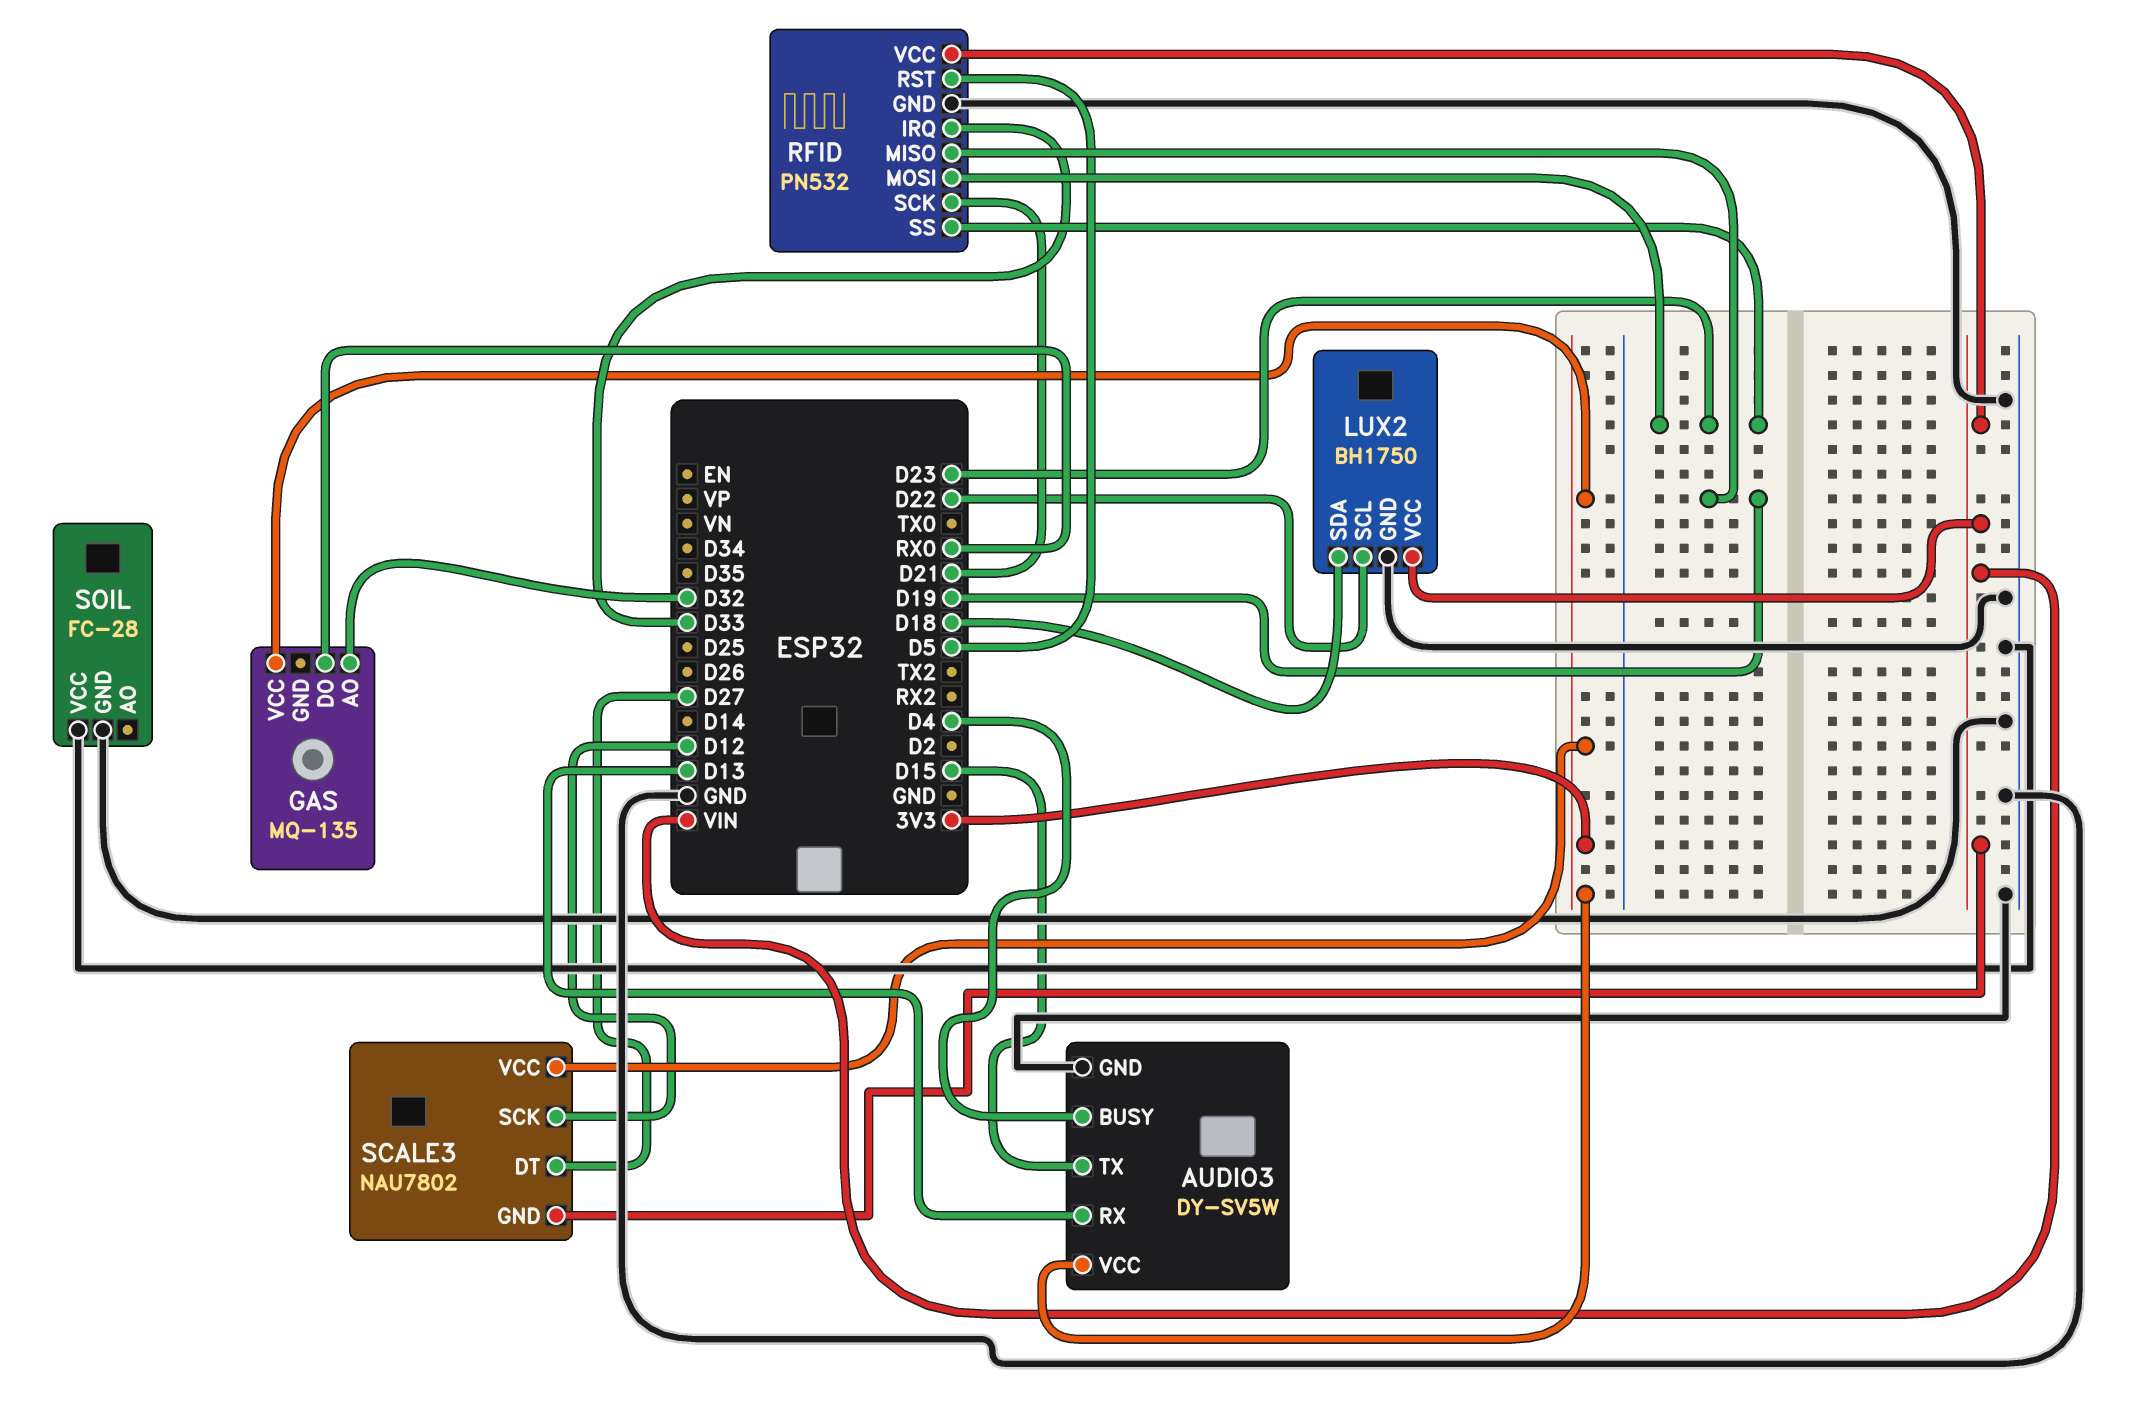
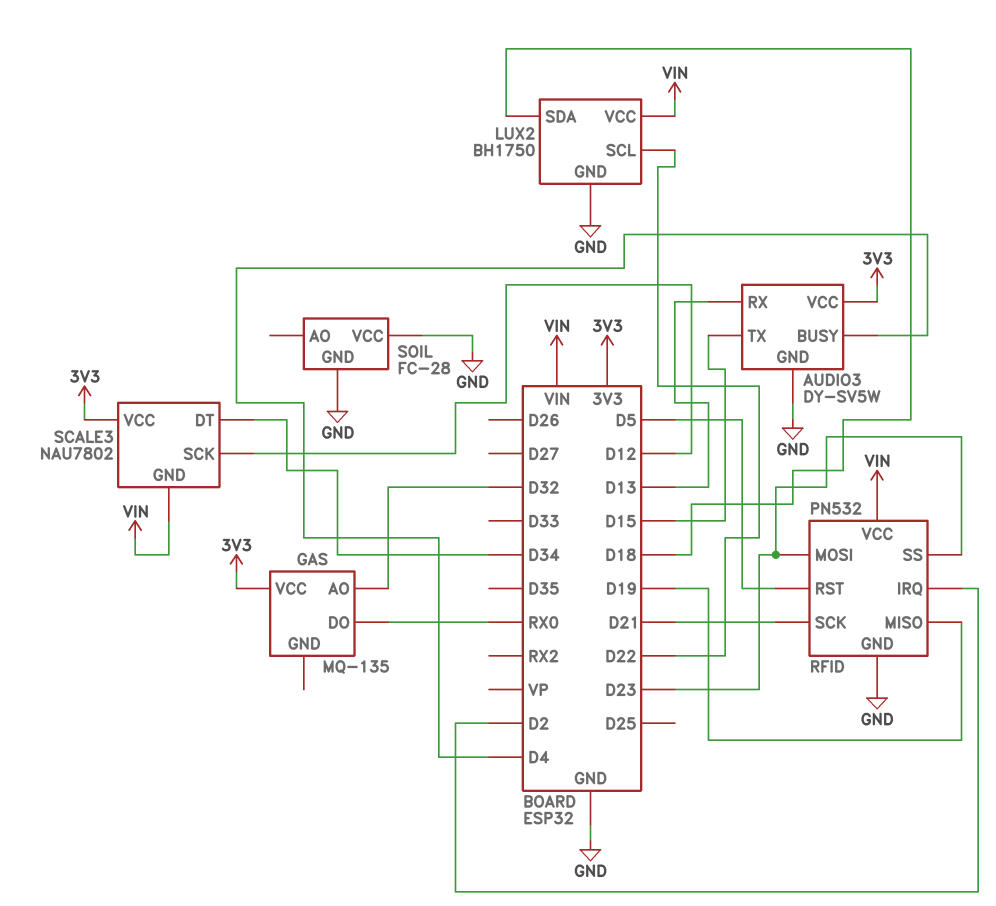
RFID pin IRQ: D33 -> D2
SCALE3 pin DT: D27 -> D34

